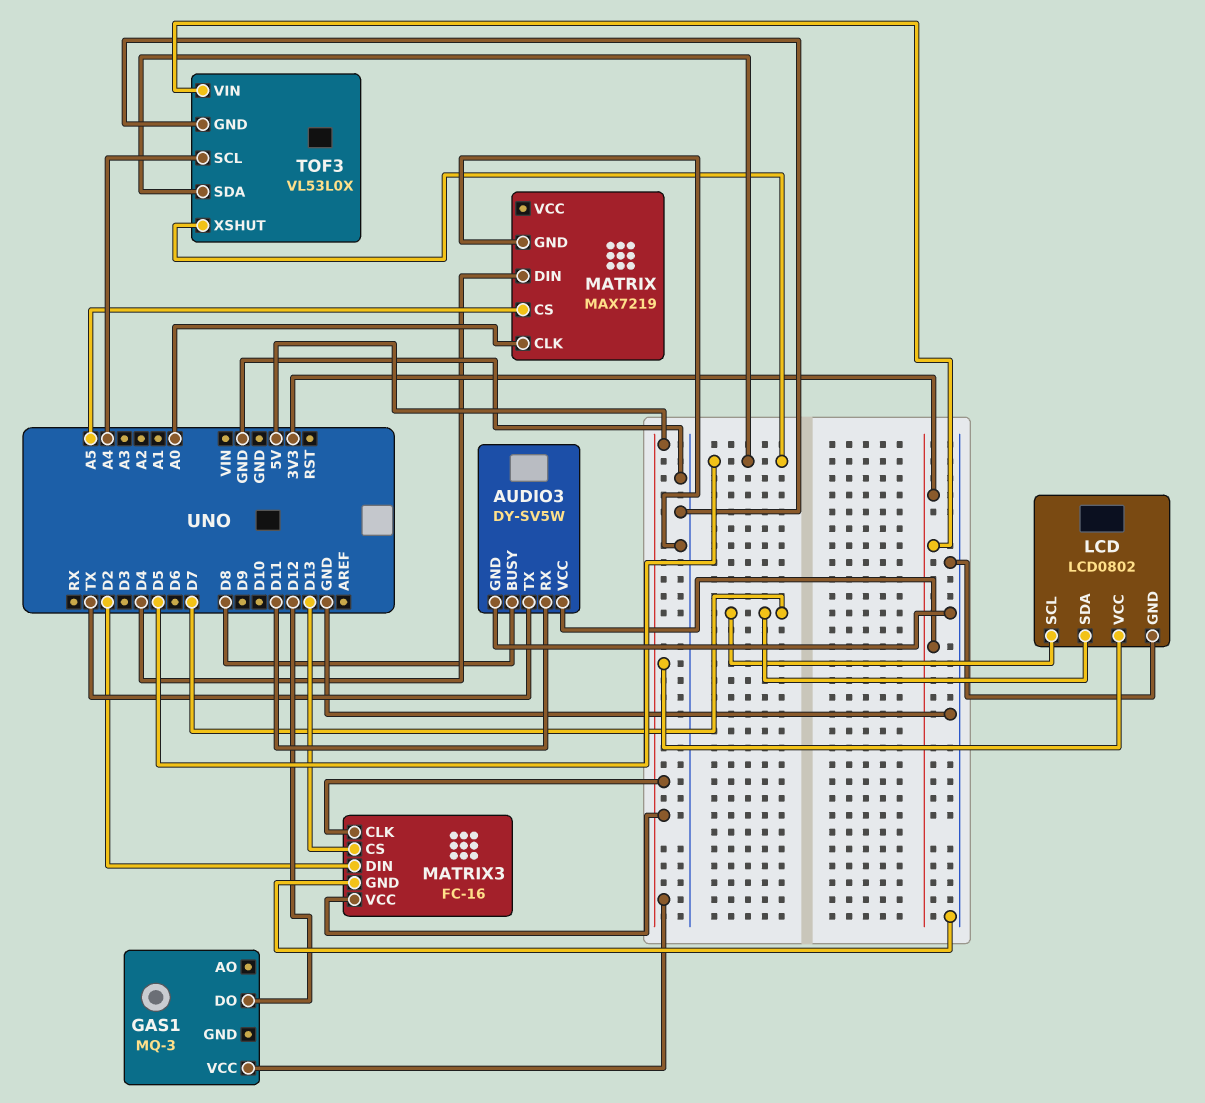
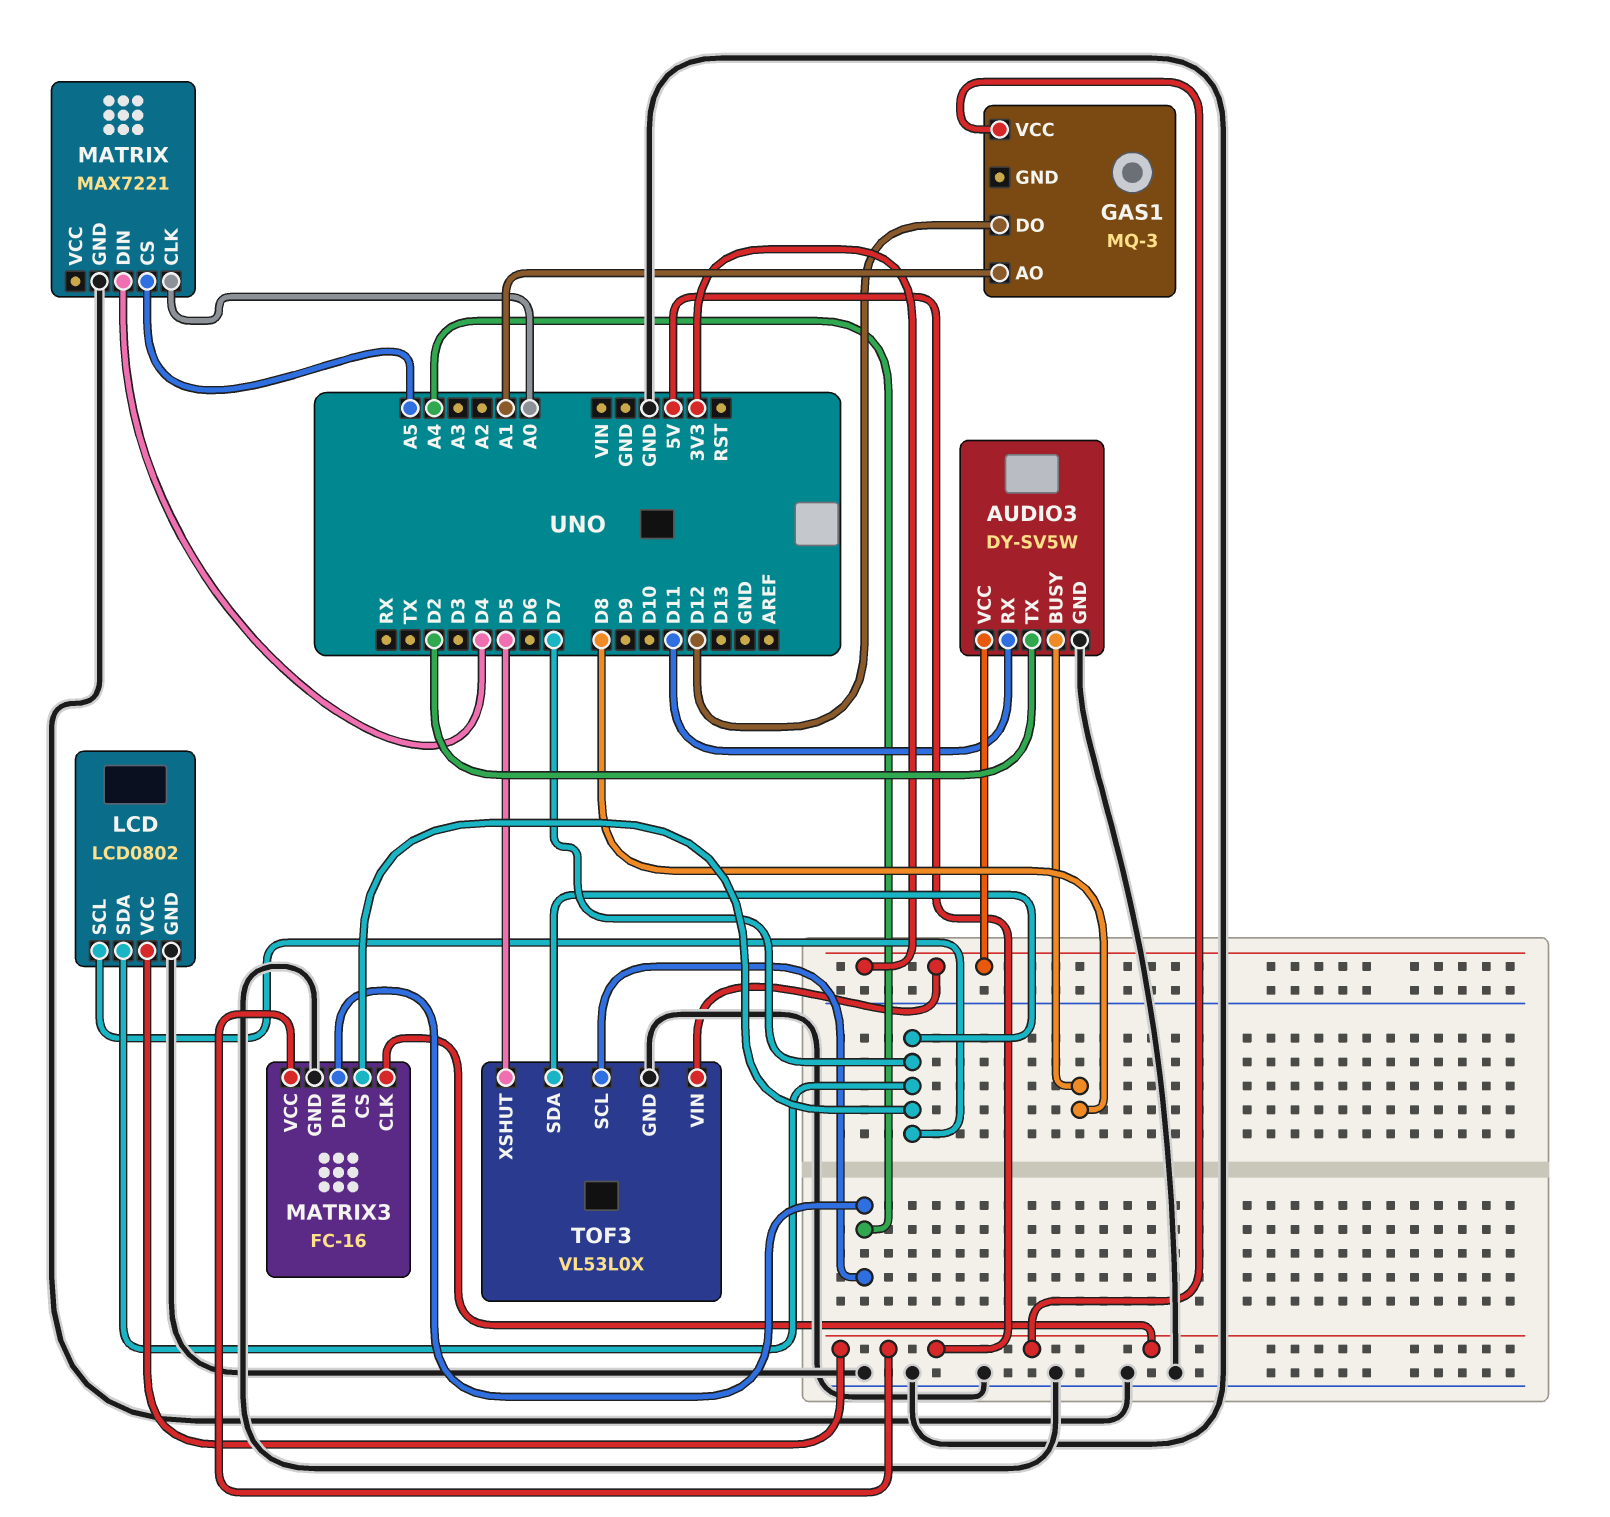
AUDIO3 pin TX: TX -> D2
GAS1 pin AO: none -> A1
MATRIX: MAX7219 -> MAX7221
MATRIX3 pin CS: D13 -> D7
MATRIX3 pin DIN: D2 -> A4
TOF3 pin SDA: D5 -> D7

